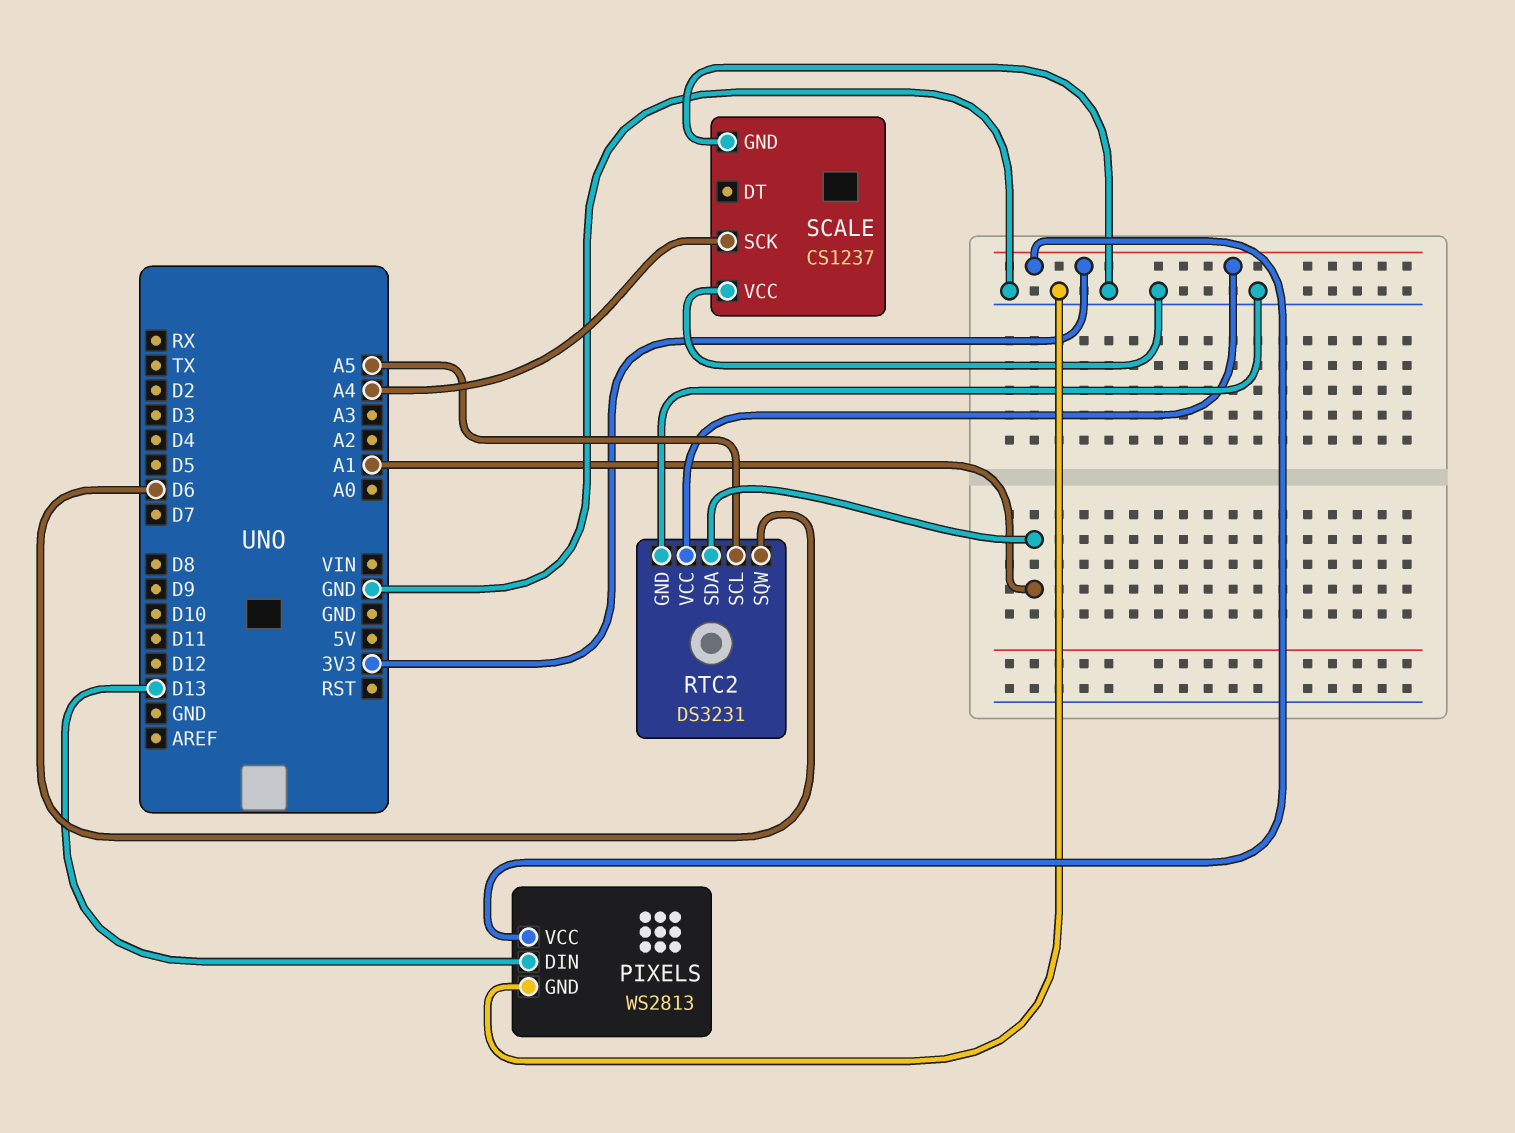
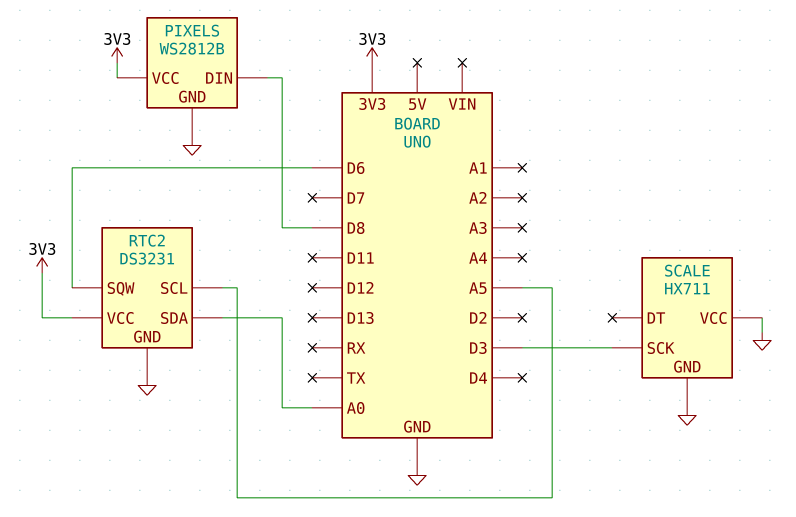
PIXELS: WS2813 -> WS2812B
PIXELS pin DIN: D13 -> D8
RTC2 pin SDA: A1 -> A0
SCALE: CS1237 -> HX711
SCALE pin SCK: A4 -> D3

